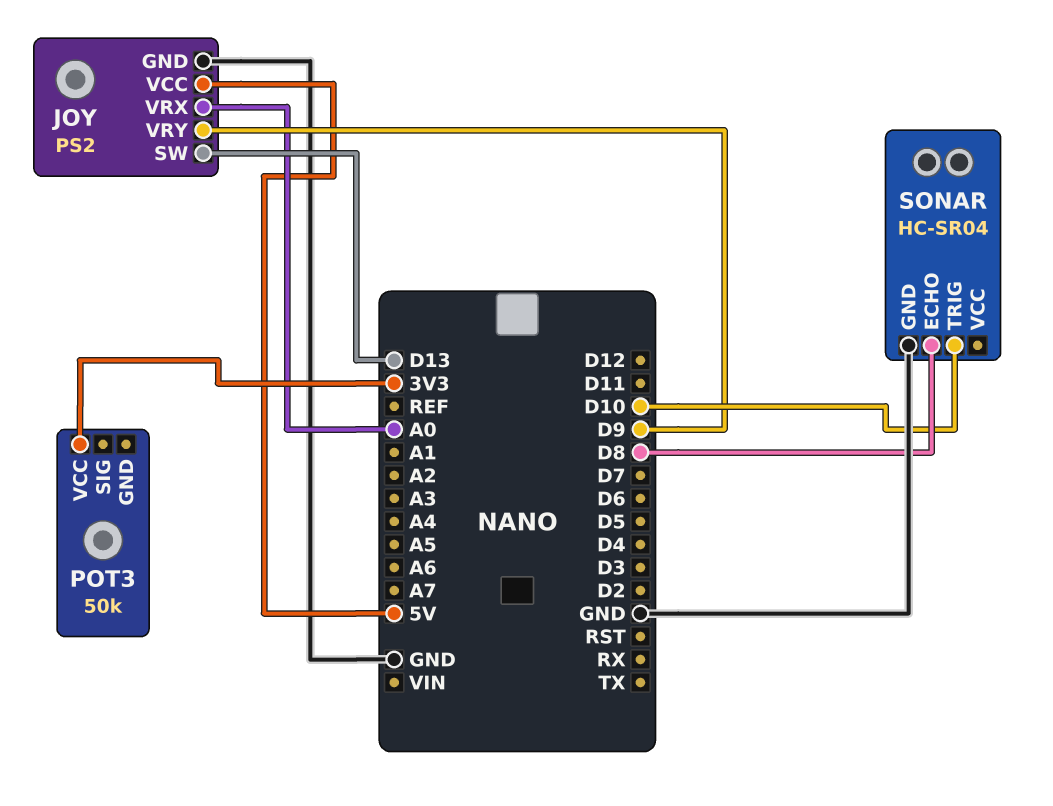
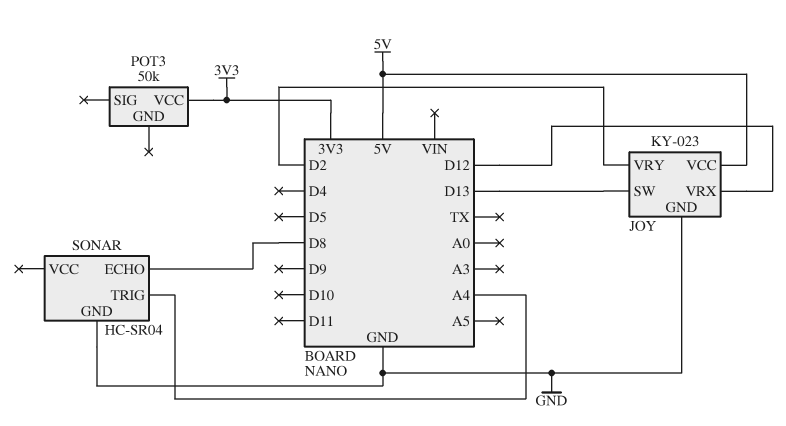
JOY: PS2 -> KY-023
JOY pin VRX: A0 -> D12
JOY pin VRY: D9 -> D2
SONAR pin TRIG: D10 -> A4

